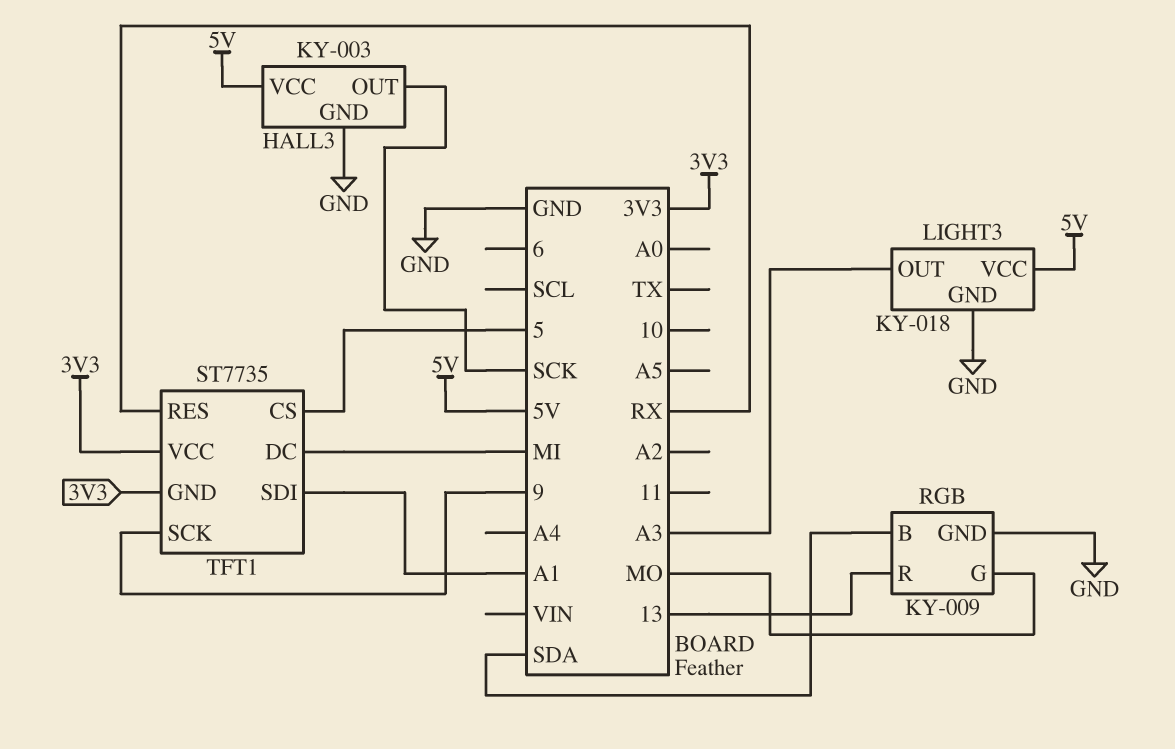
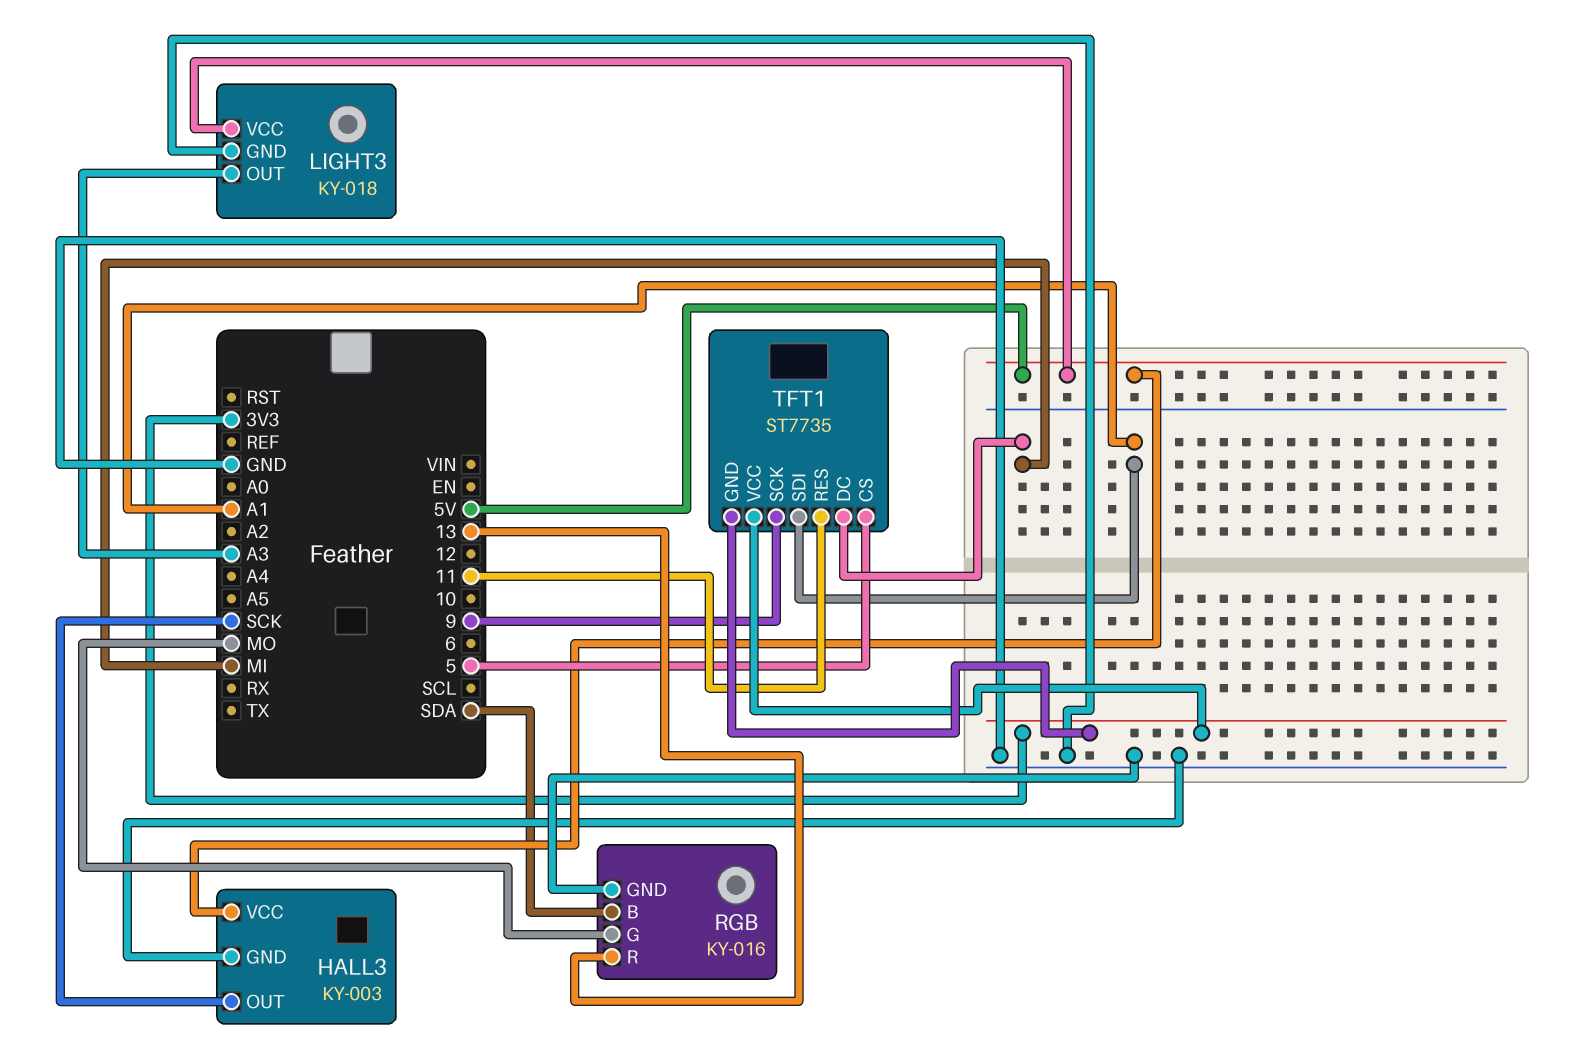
RGB: KY-009 -> KY-016
TFT1 pin RES: RX -> 11

